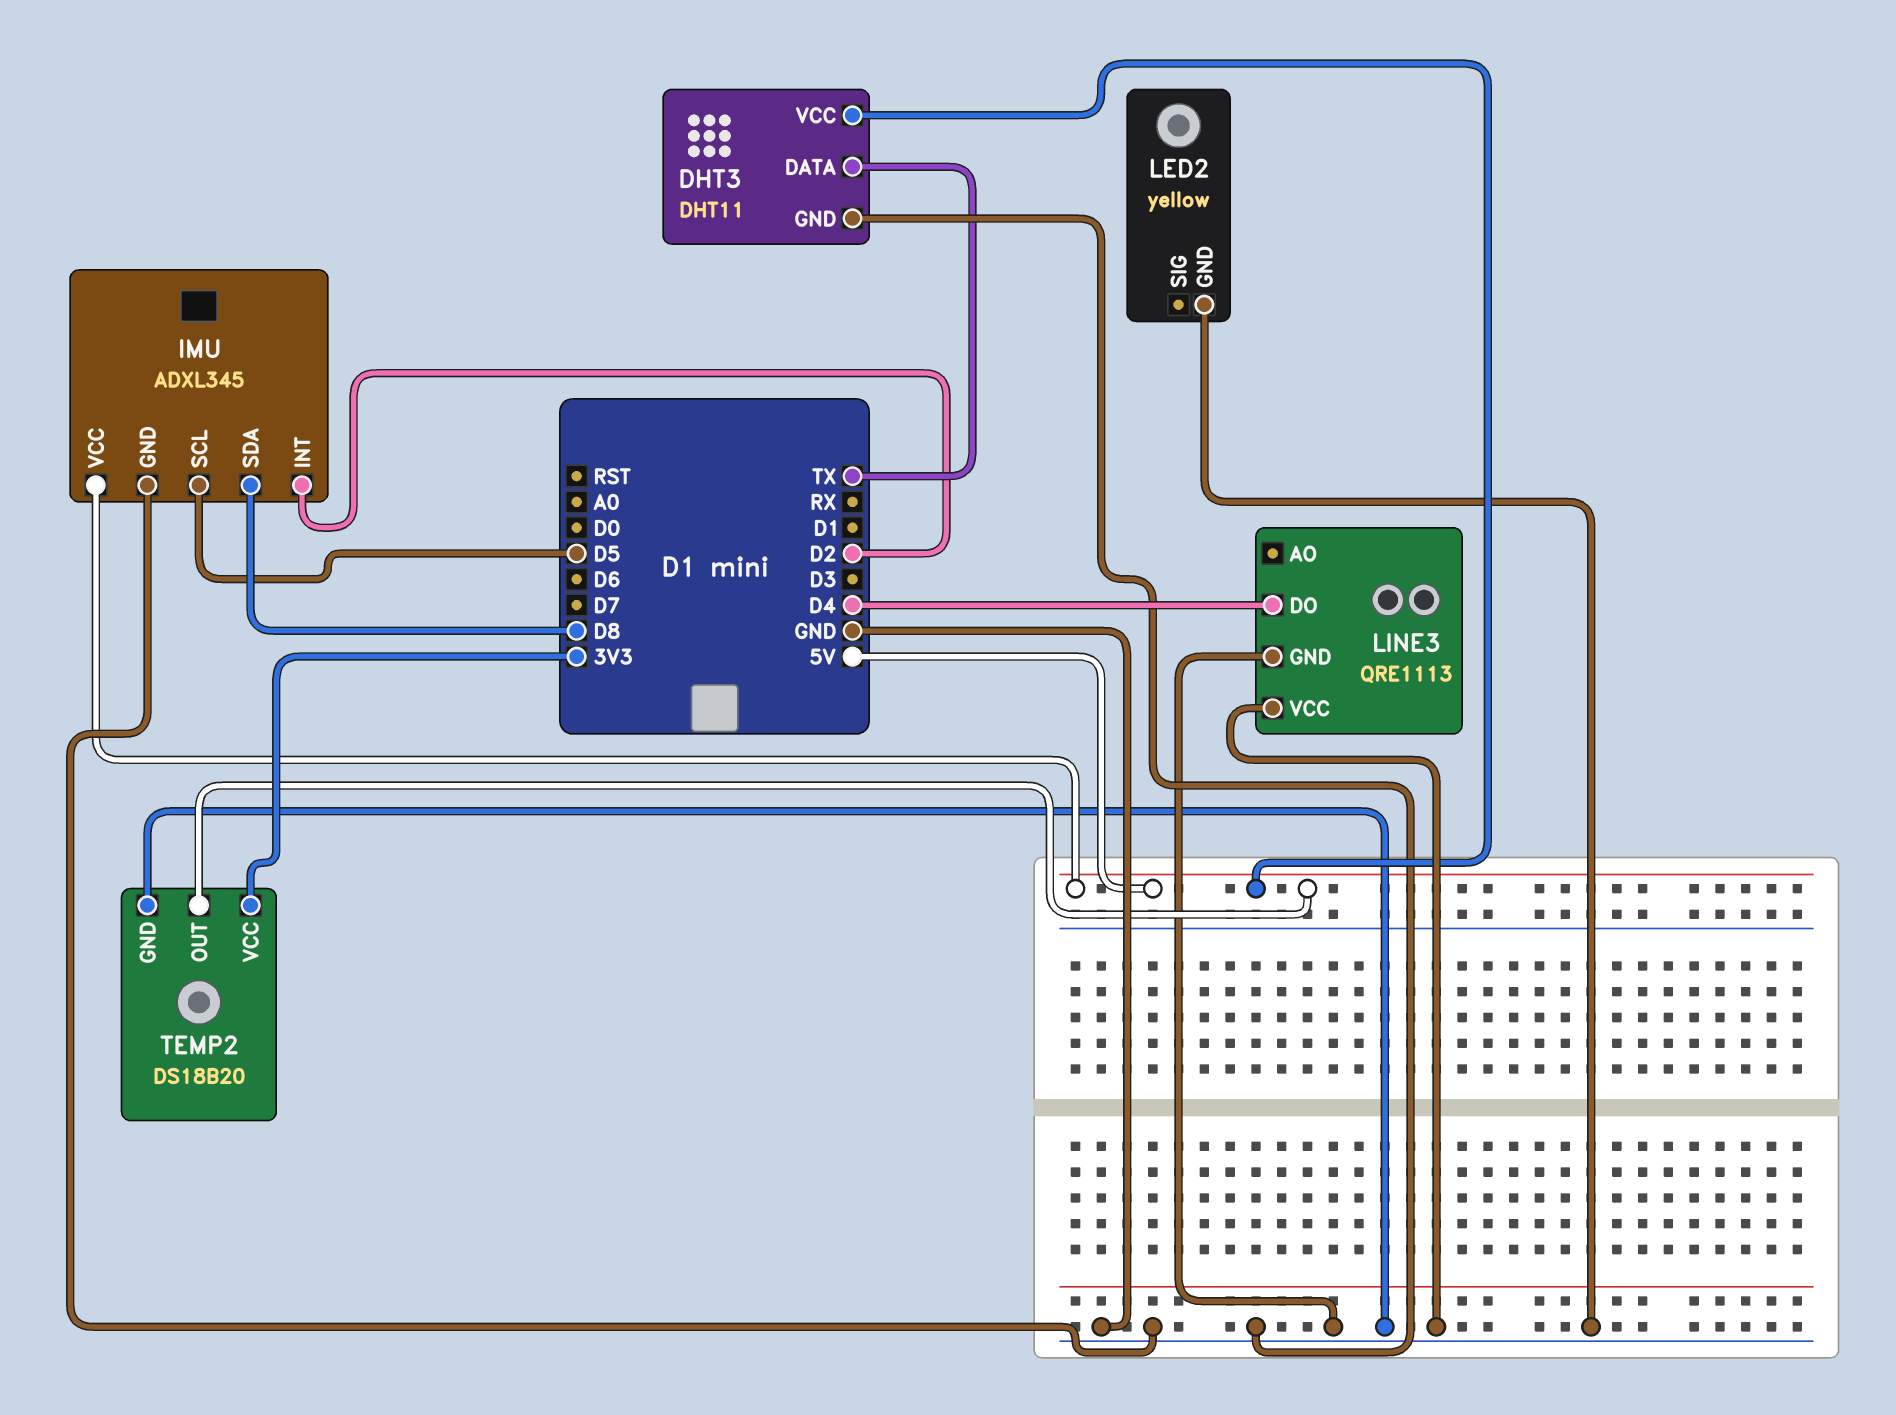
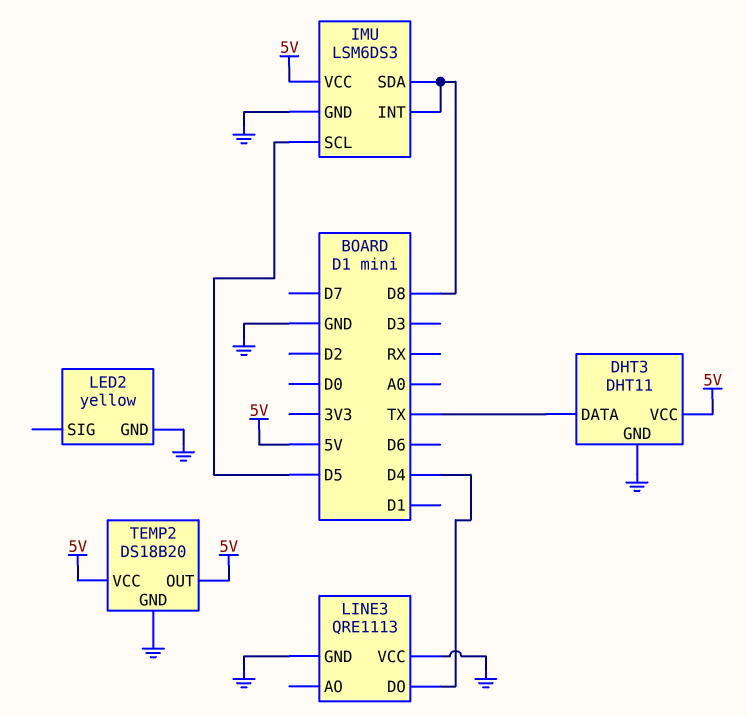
IMU: ADXL345 -> LSM6DS3
IMU pin INT: D2 -> D8
TEMP2 pin VCC: 3V3 -> 5V

